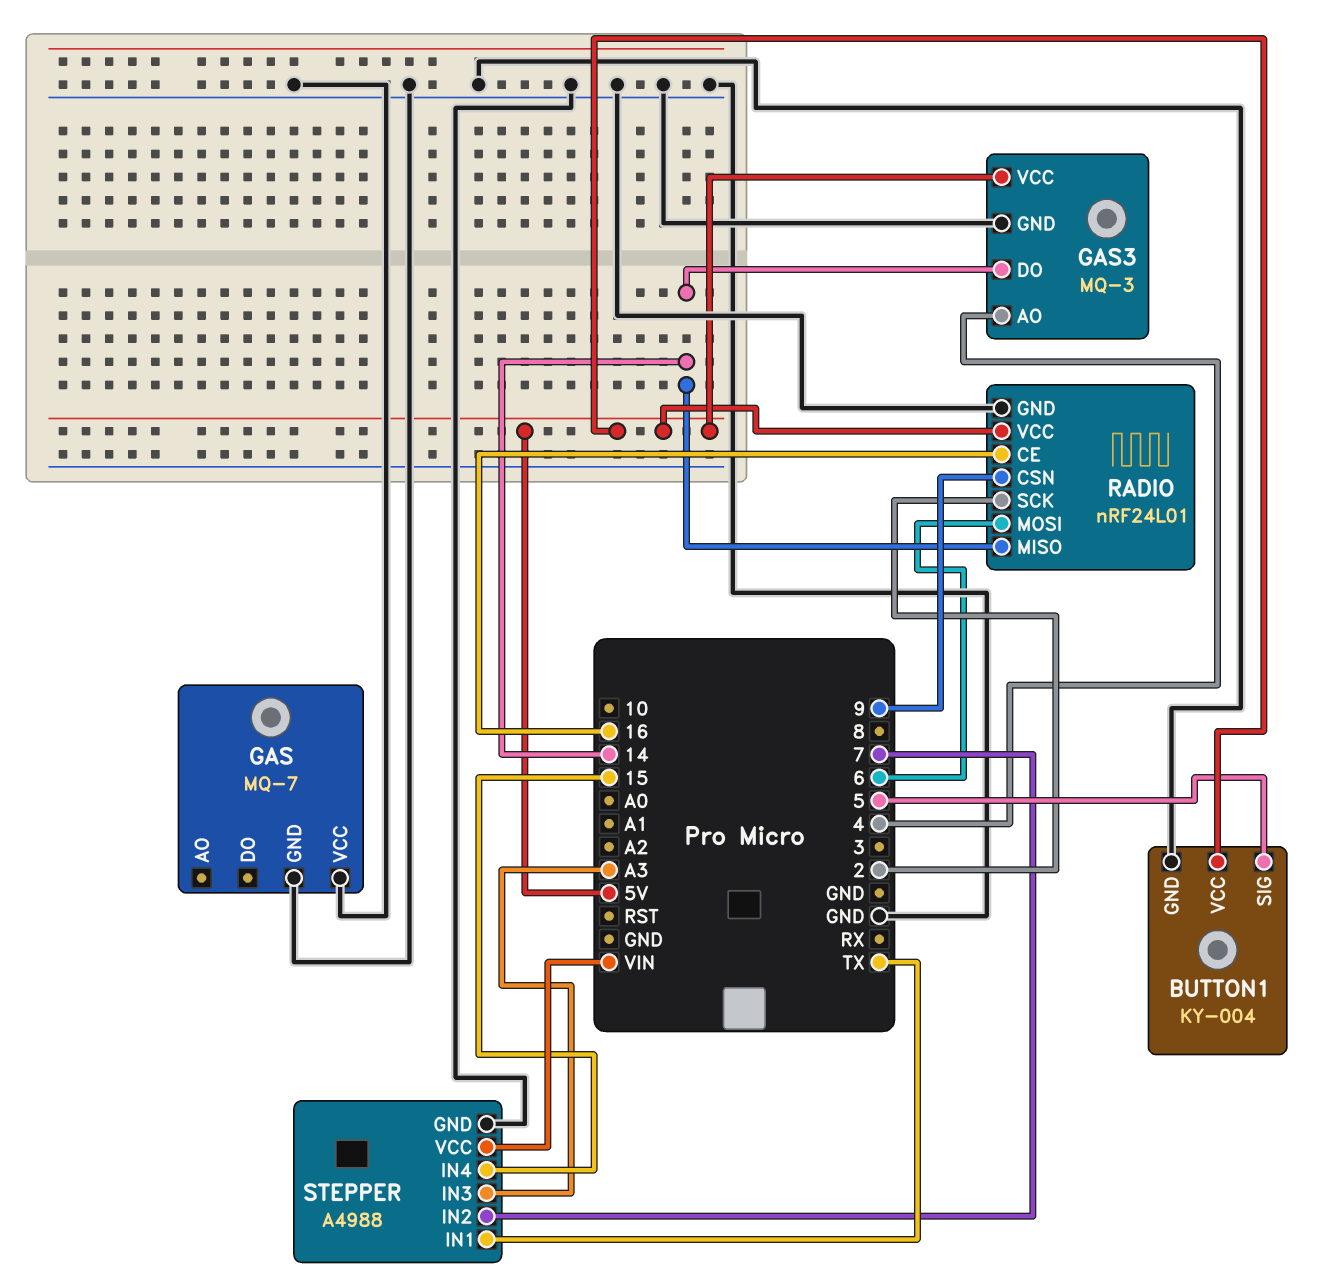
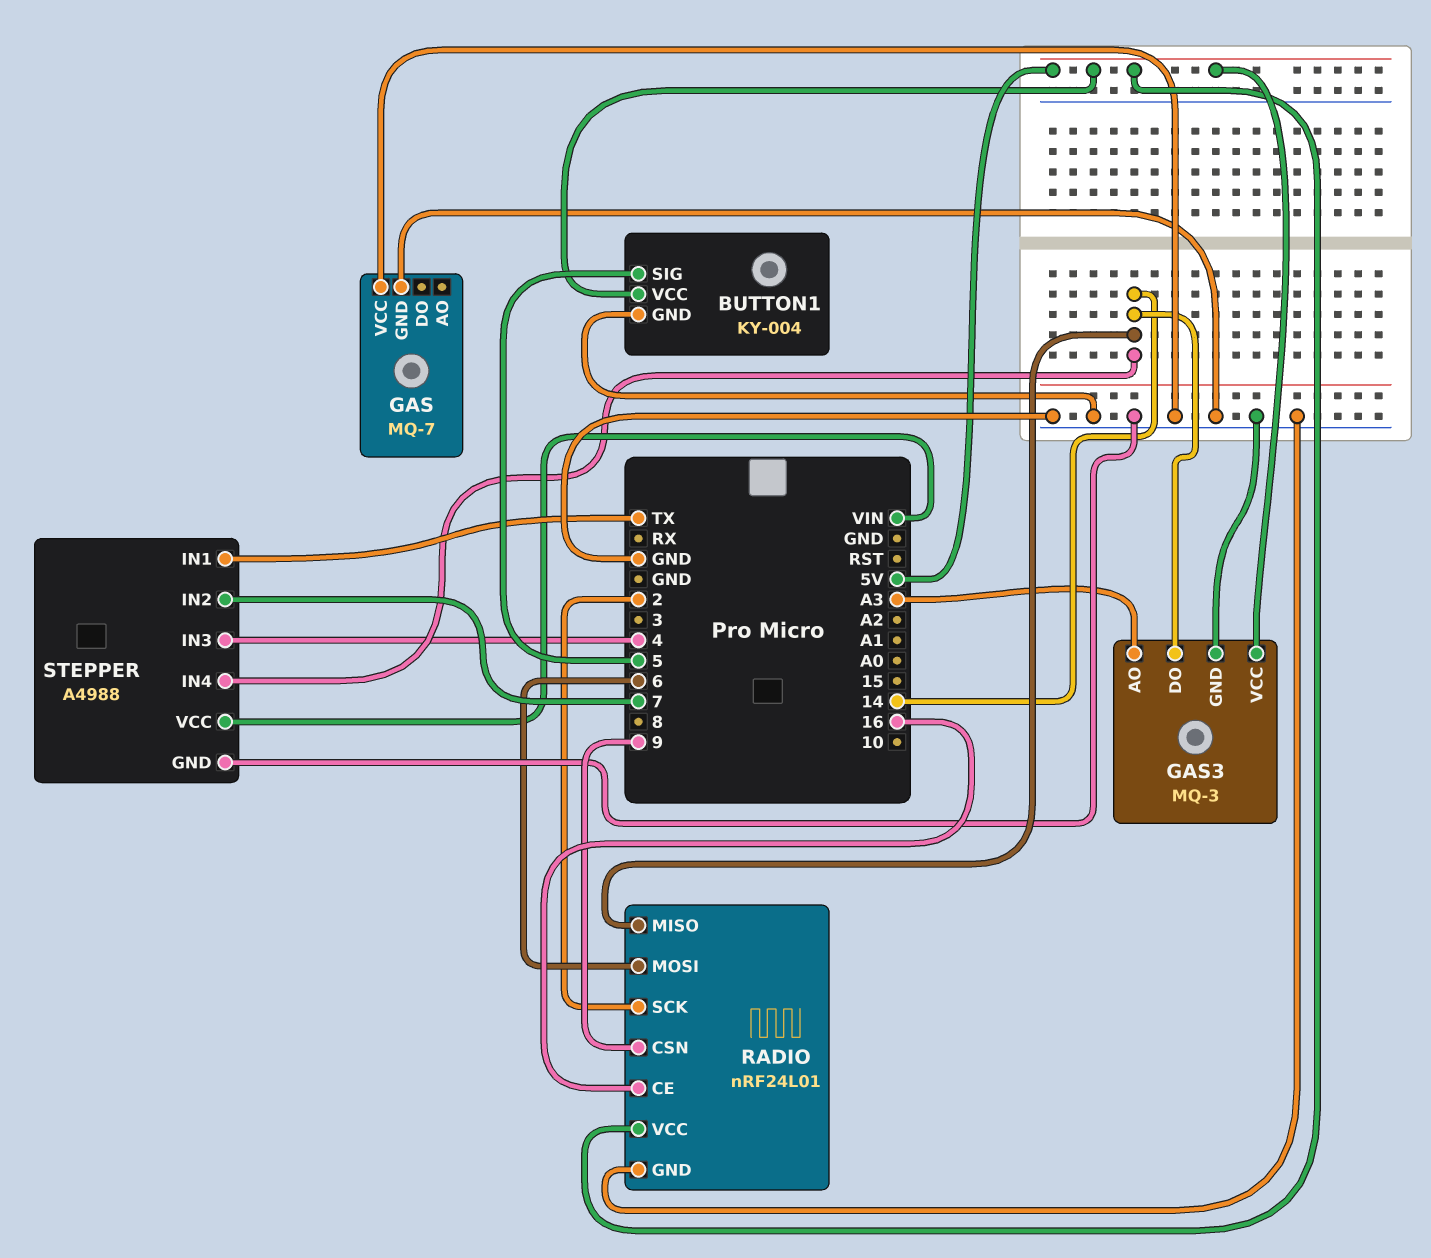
GAS3 pin AO: 4 -> A3
STEPPER pin IN3: A3 -> 4
STEPPER pin IN4: 15 -> 14

